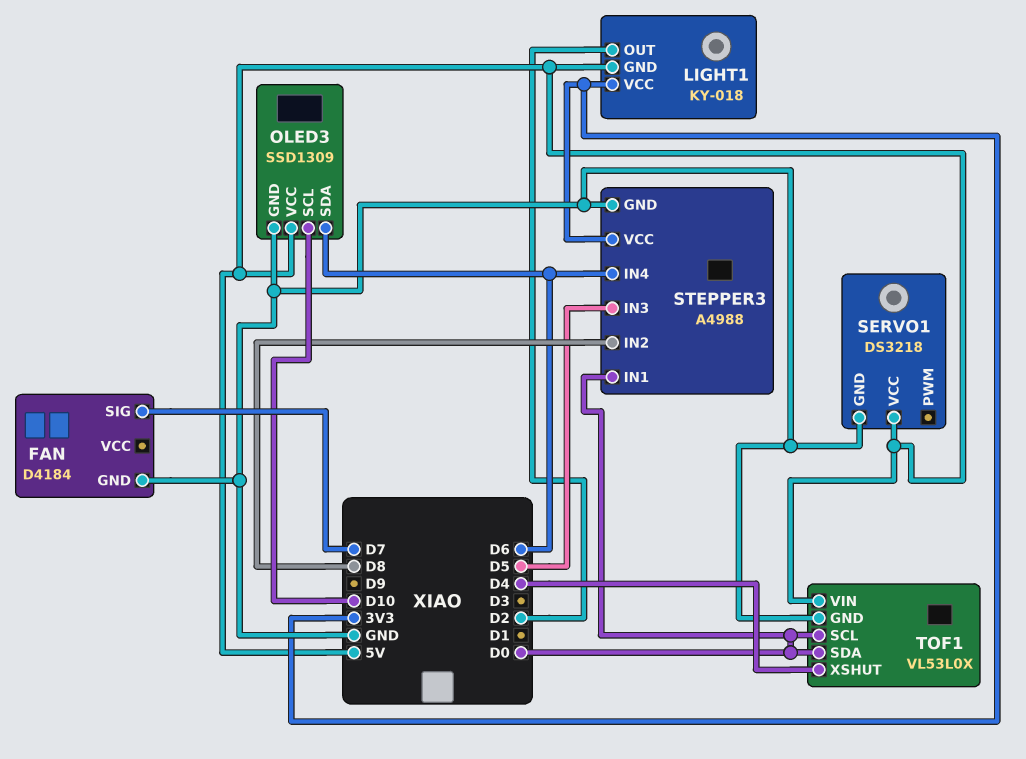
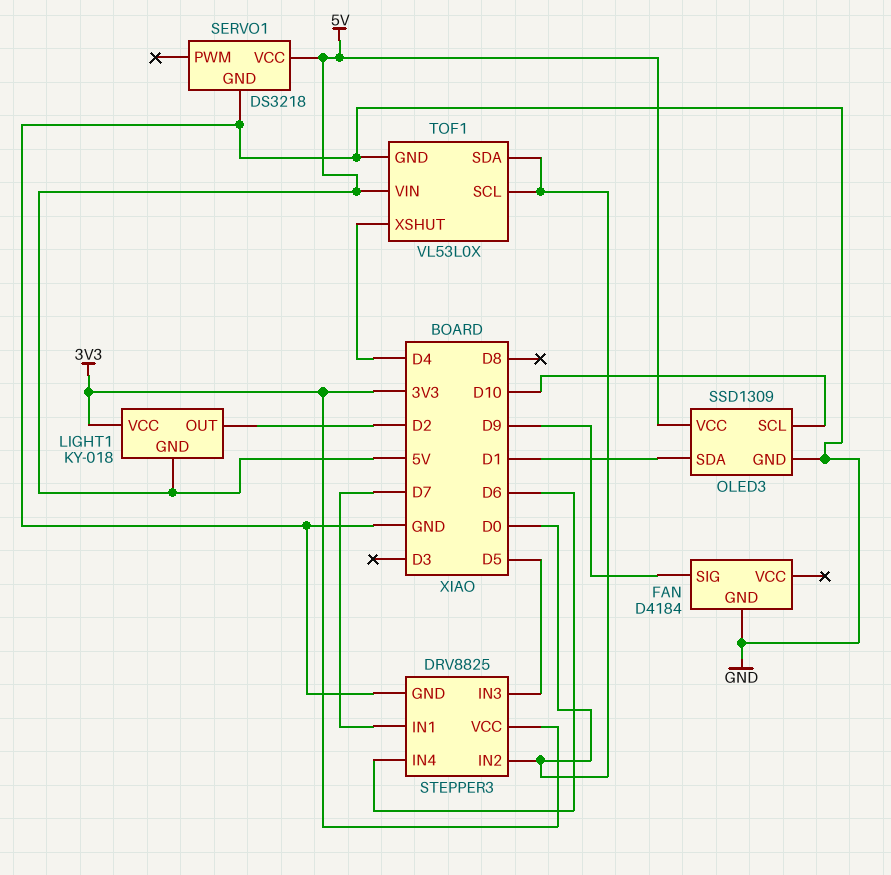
FAN pin SIG: D7 -> D9
OLED3 pin SDA: D6 -> D1
STEPPER3: A4988 -> DRV8825
STEPPER3 pin IN1: D0 -> D7
STEPPER3 pin IN2: D8 -> D0

